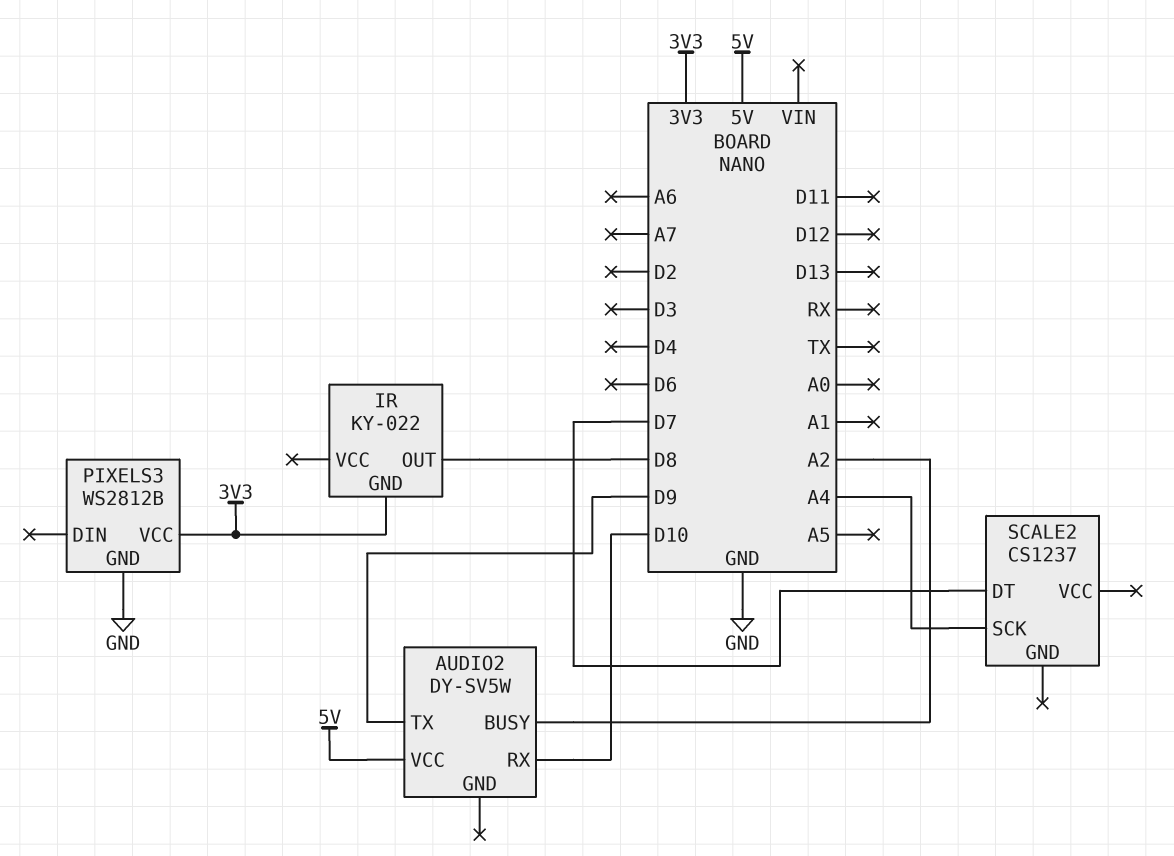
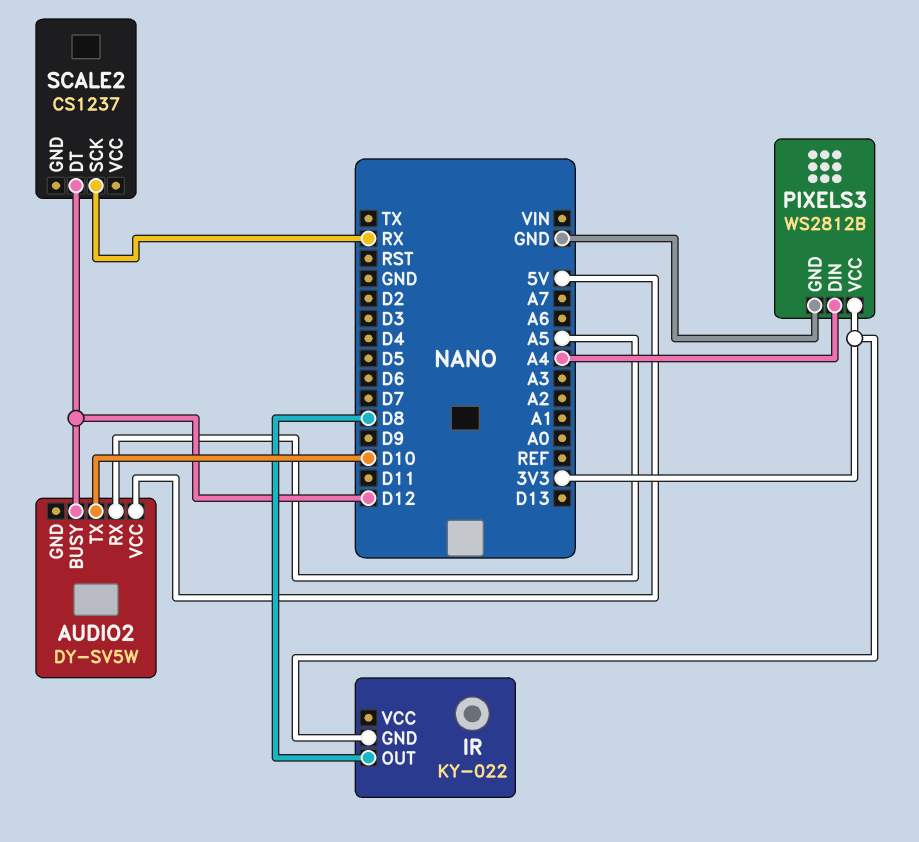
AUDIO2 pin BUSY: A2 -> D12
AUDIO2 pin RX: D10 -> A5
AUDIO2 pin TX: D9 -> D10
PIXELS3 pin DIN: none -> A4
SCALE2 pin DT: D7 -> D12
SCALE2 pin SCK: A4 -> RX

